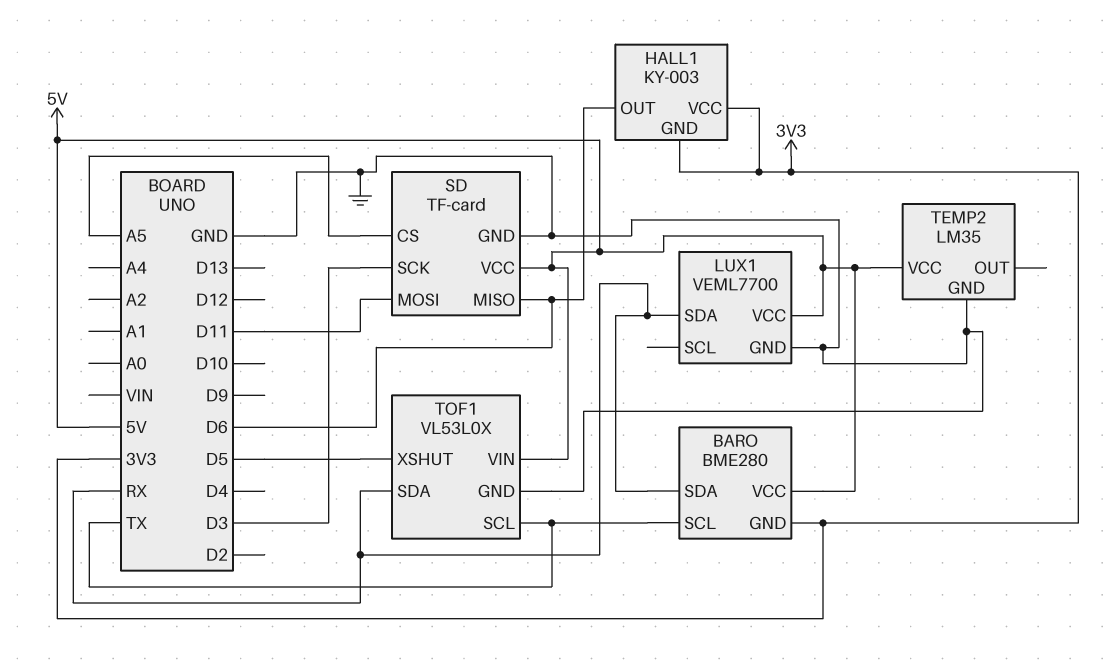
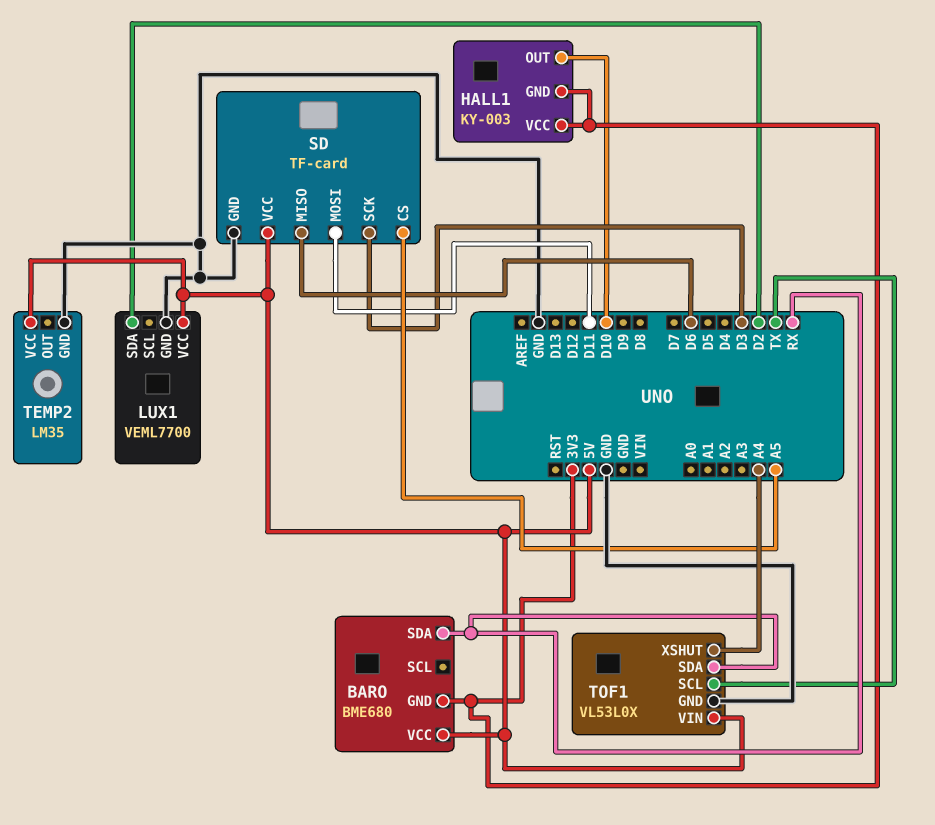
BARO: BME280 -> BME680
BARO pin SCL: TX -> none
HALL1 pin OUT: D6 -> D10
LUX1 pin SDA: RX -> D2
TOF1 pin XSHUT: D5 -> A4

